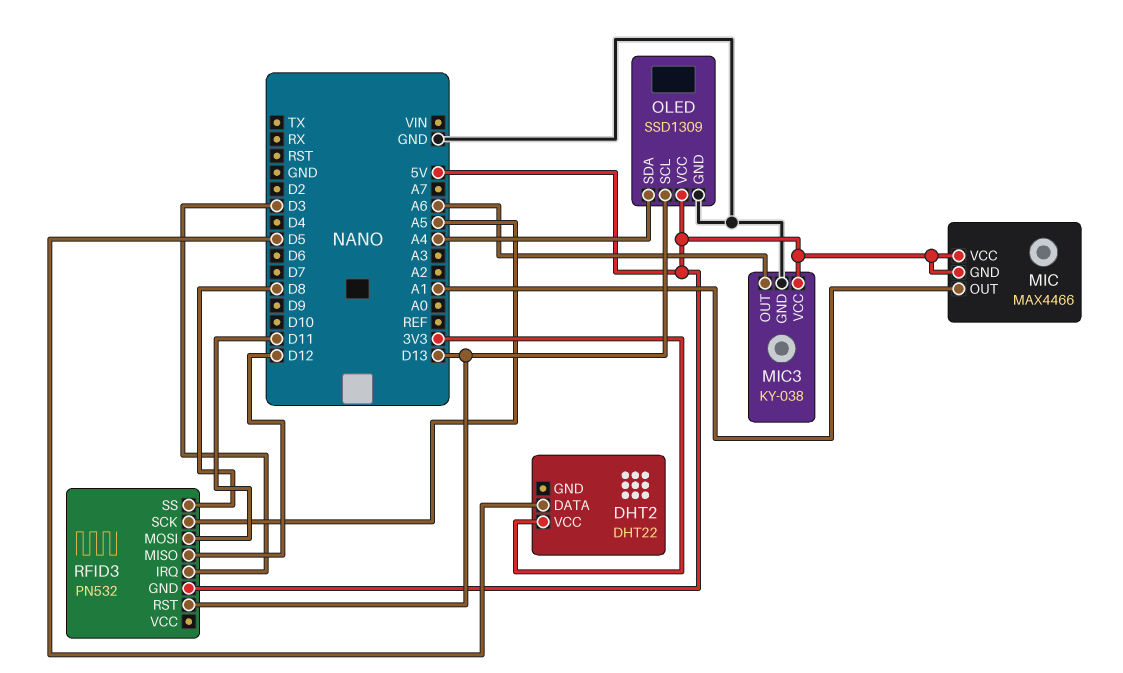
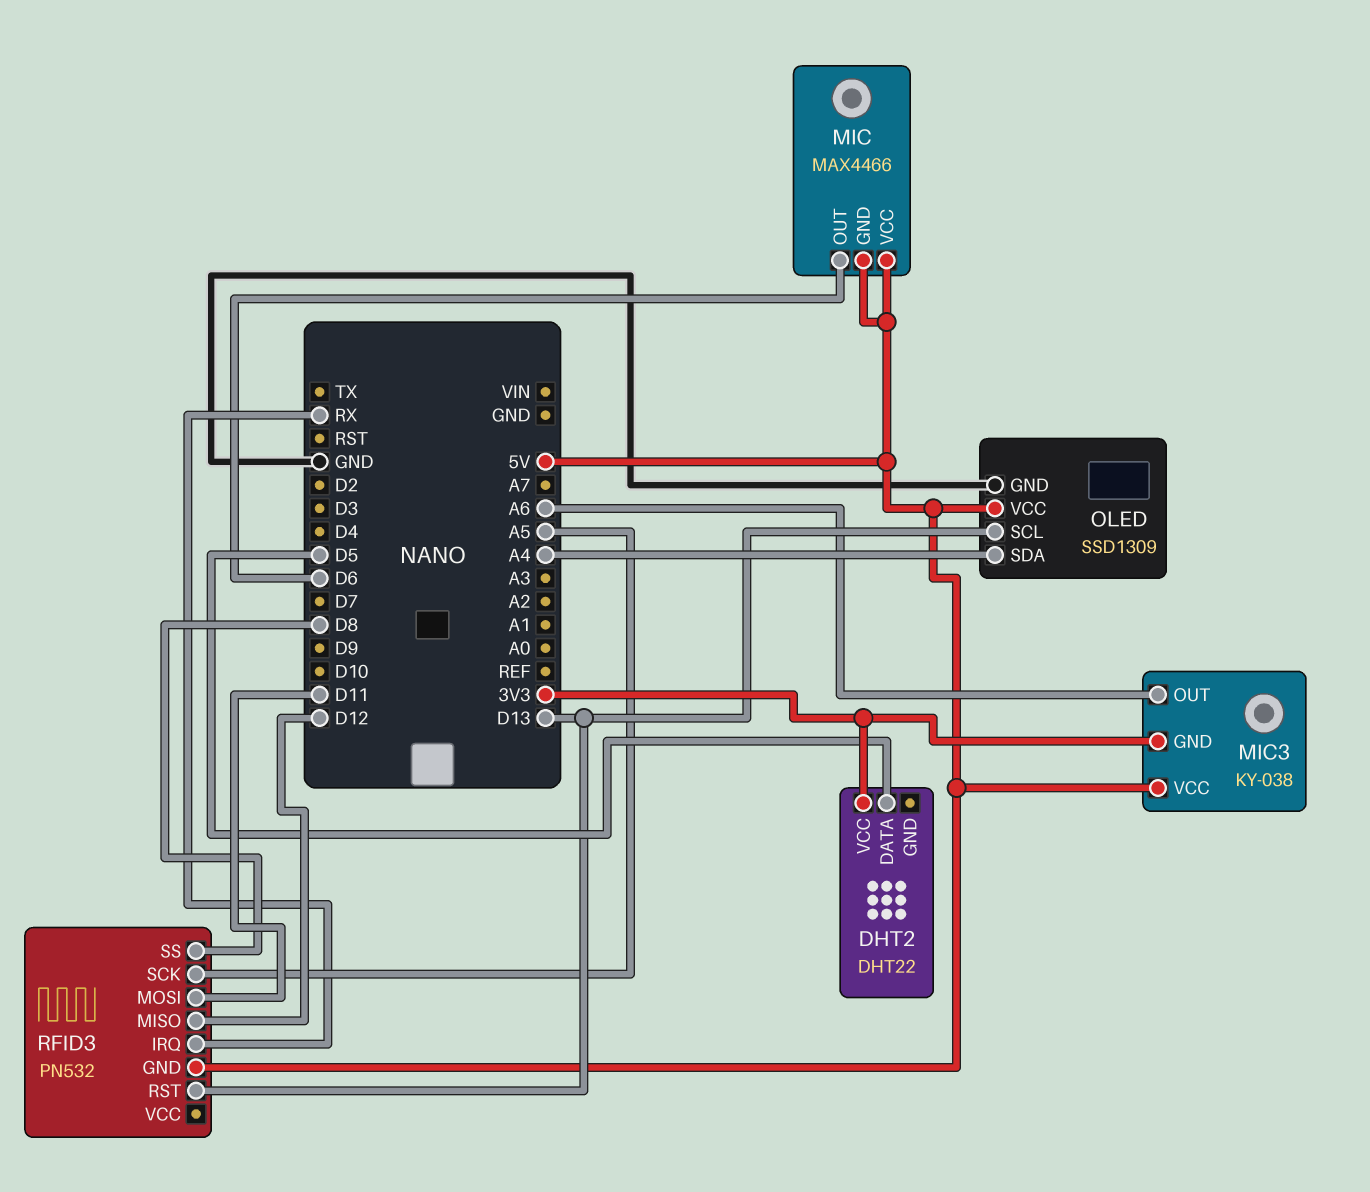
MIC pin OUT: A1 -> D6
MIC3 pin GND: GND -> 3V3
RFID3 pin IRQ: D3 -> RX

